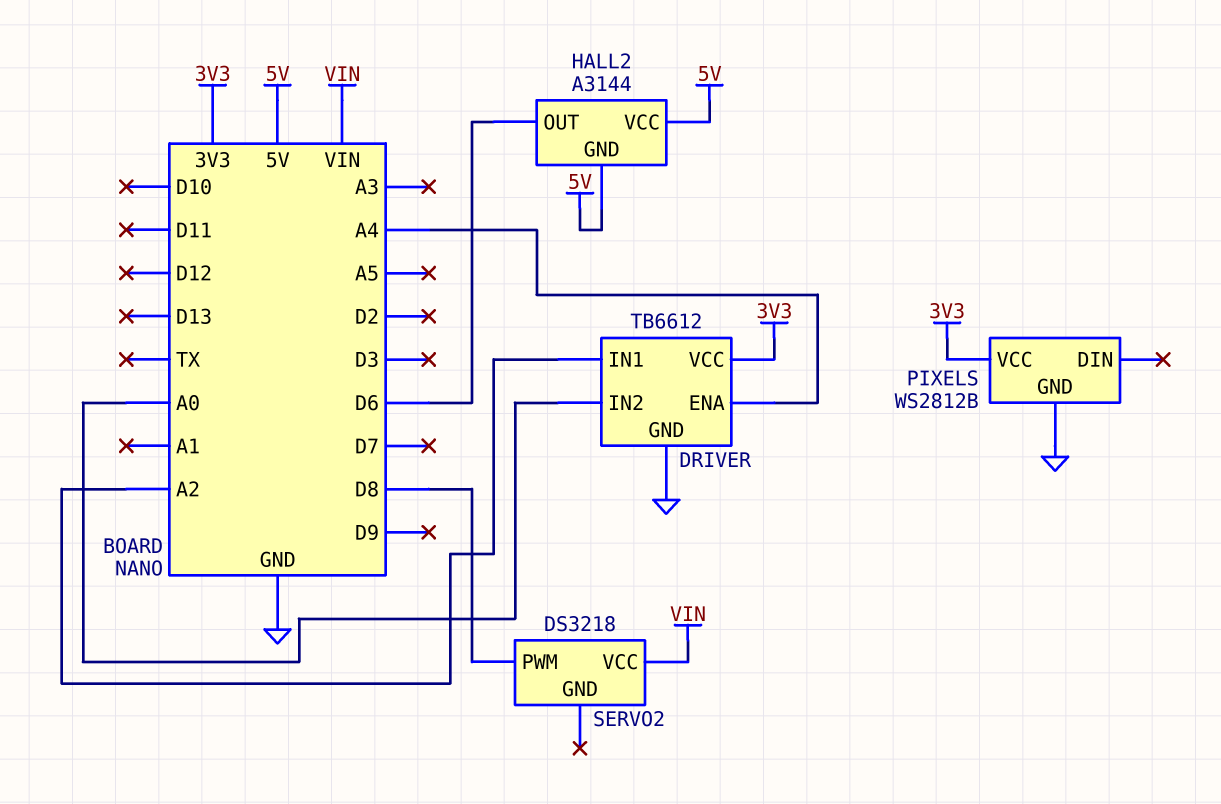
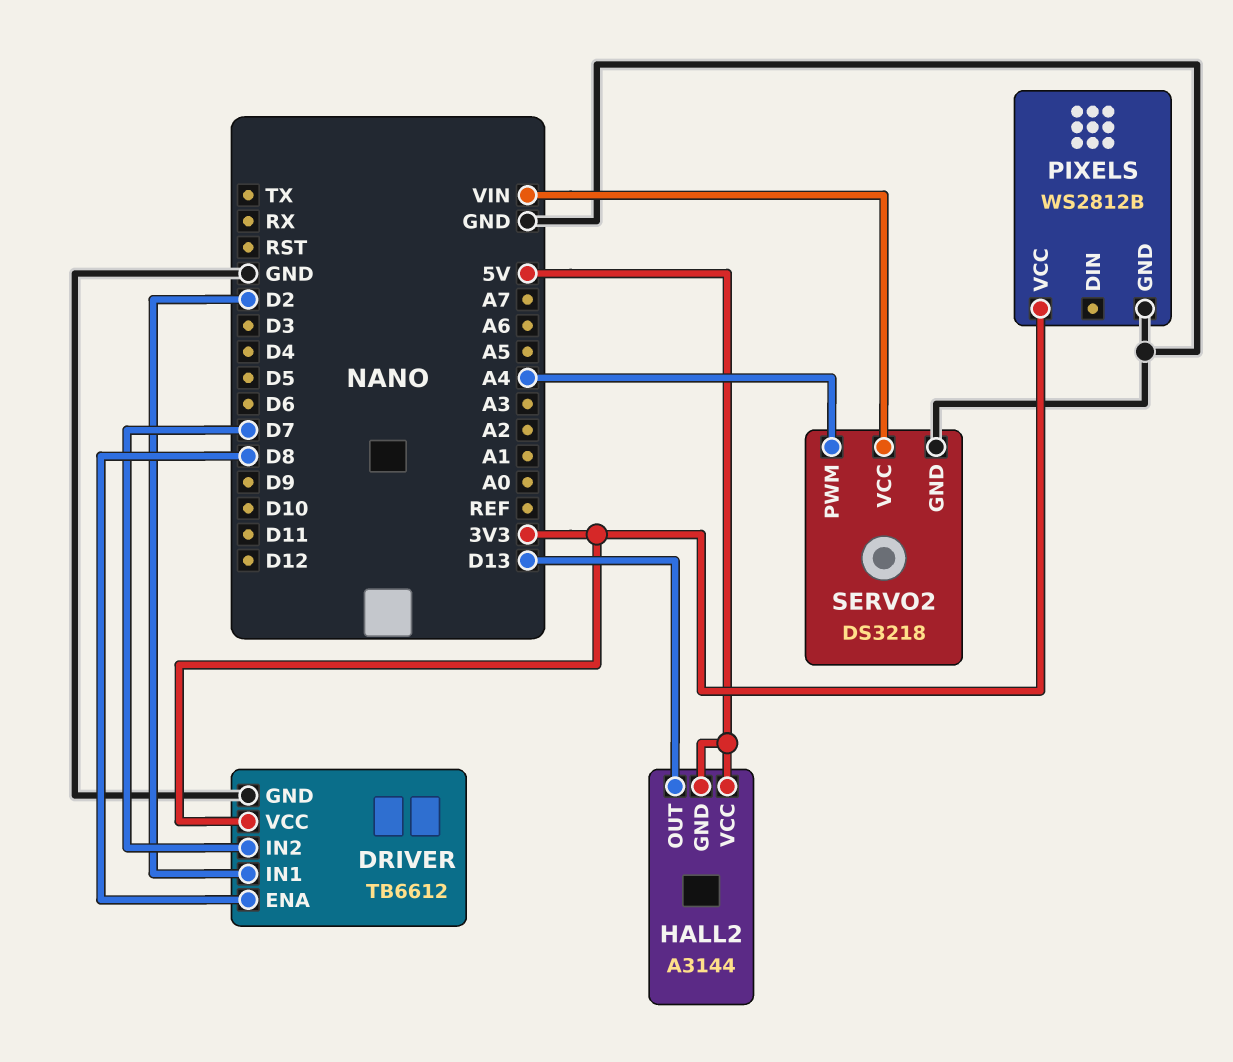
DRIVER pin ENA: A4 -> D8
DRIVER pin IN1: A2 -> D2
DRIVER pin IN2: A0 -> D7
HALL2 pin OUT: D6 -> D13
SERVO2 pin GND: none -> GND
SERVO2 pin PWM: D8 -> A4

